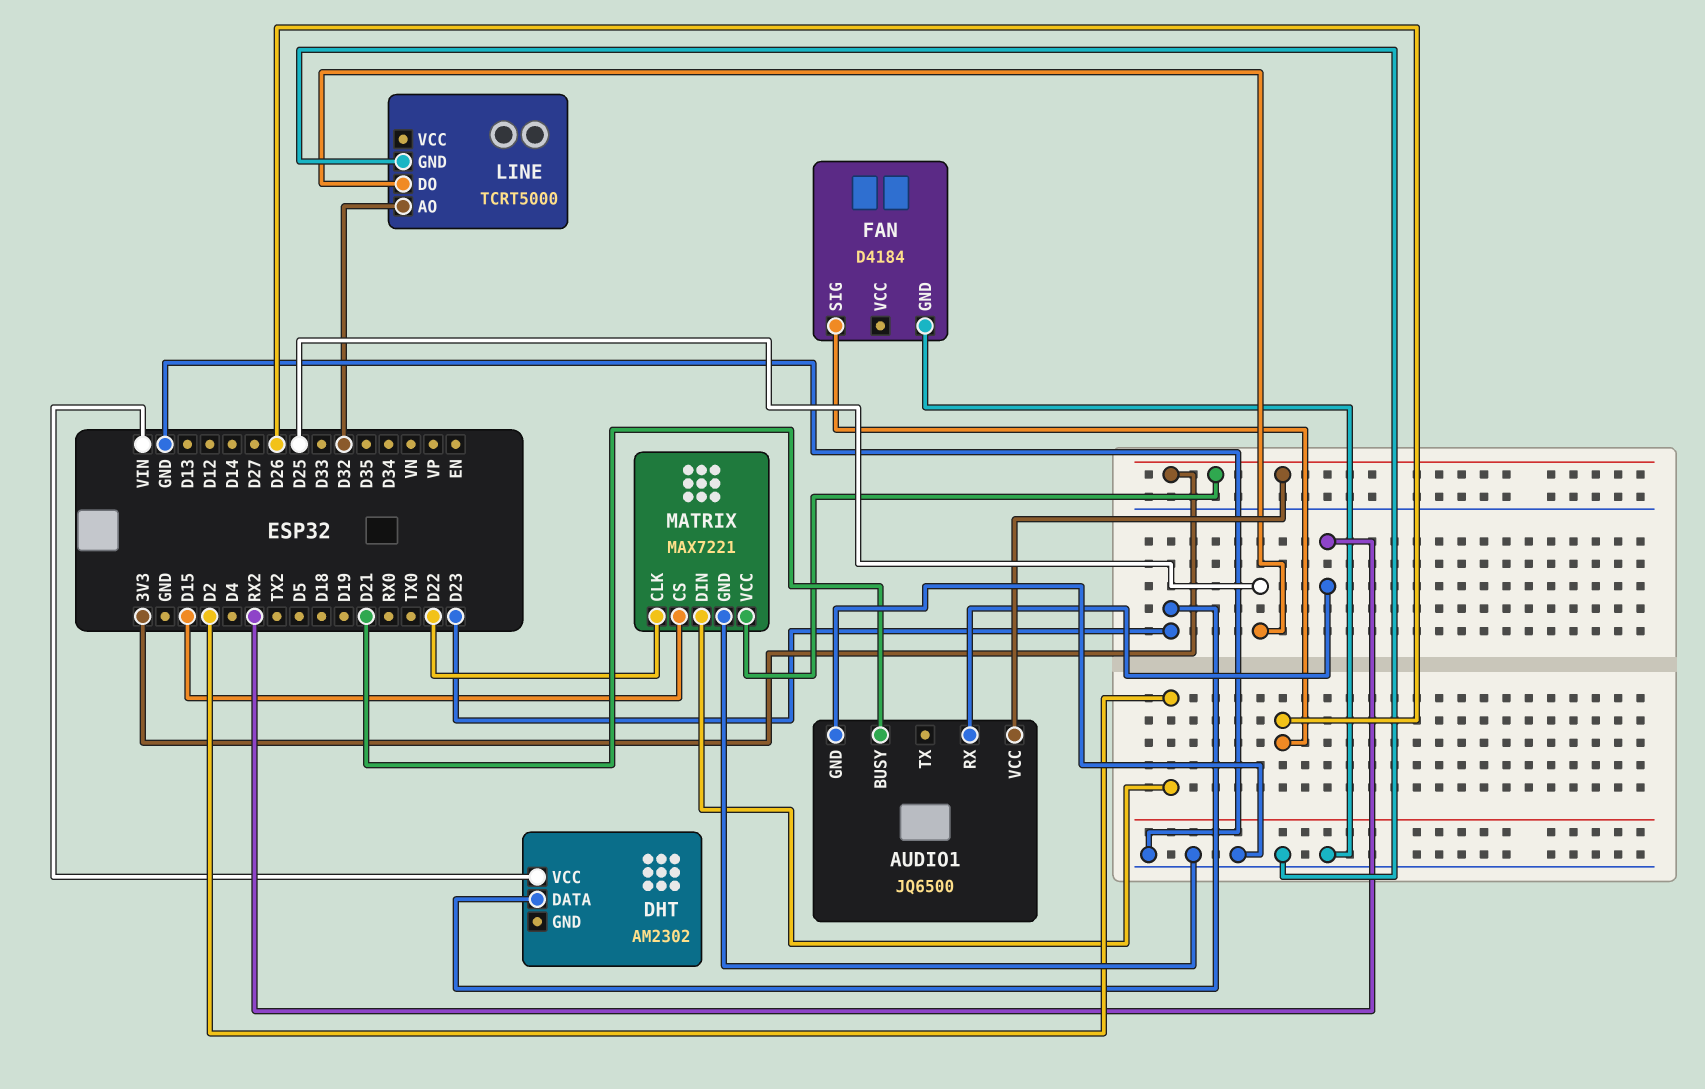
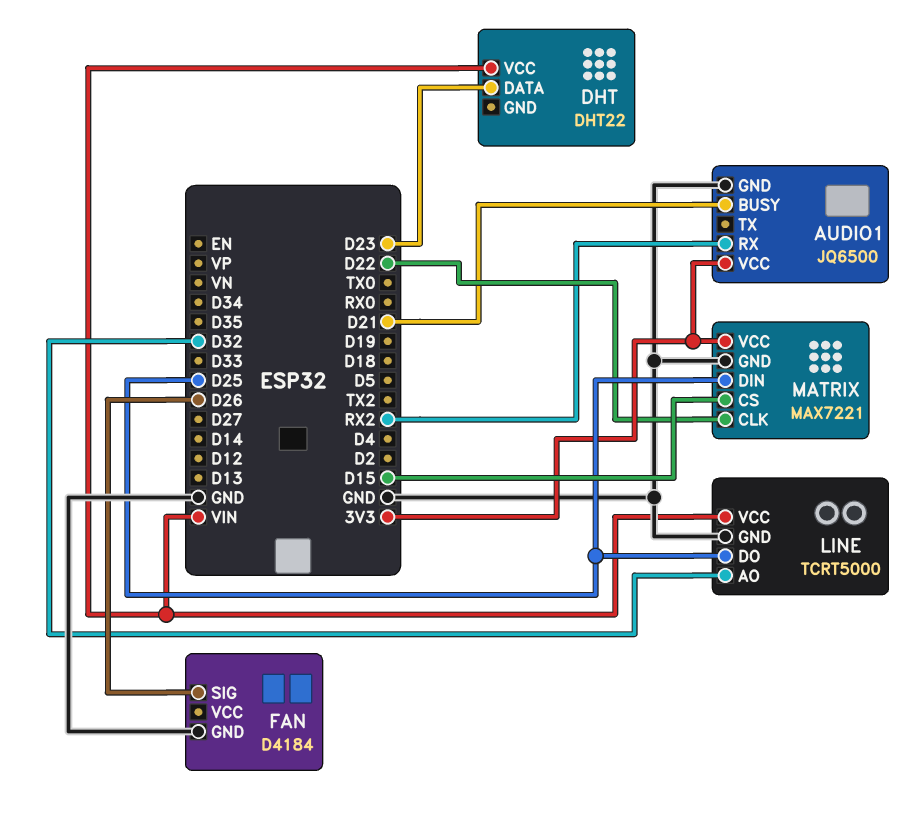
DHT: AM2302 -> DHT22
LINE pin VCC: none -> VIN
MATRIX pin DIN: D2 -> D25

